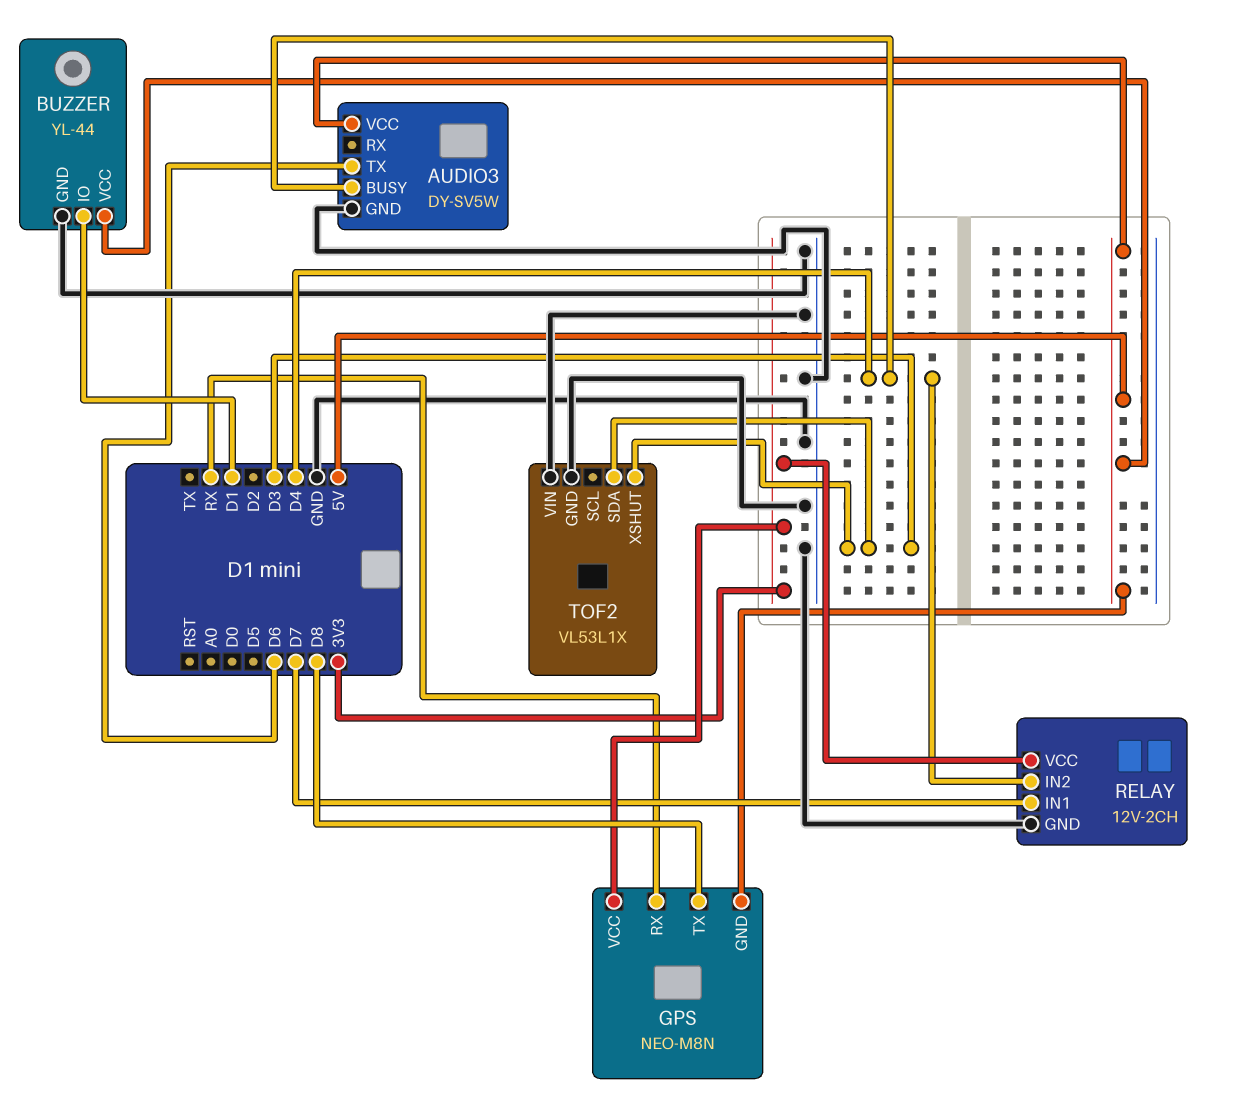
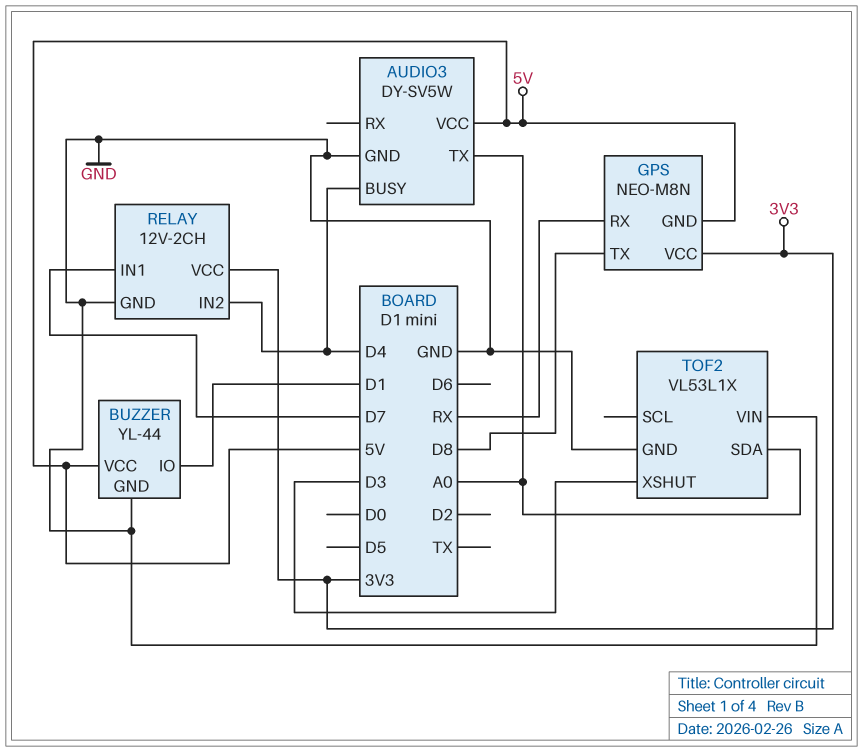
AUDIO3 pin TX: D6 -> A0
TOF2 pin SDA: D3 -> A0

